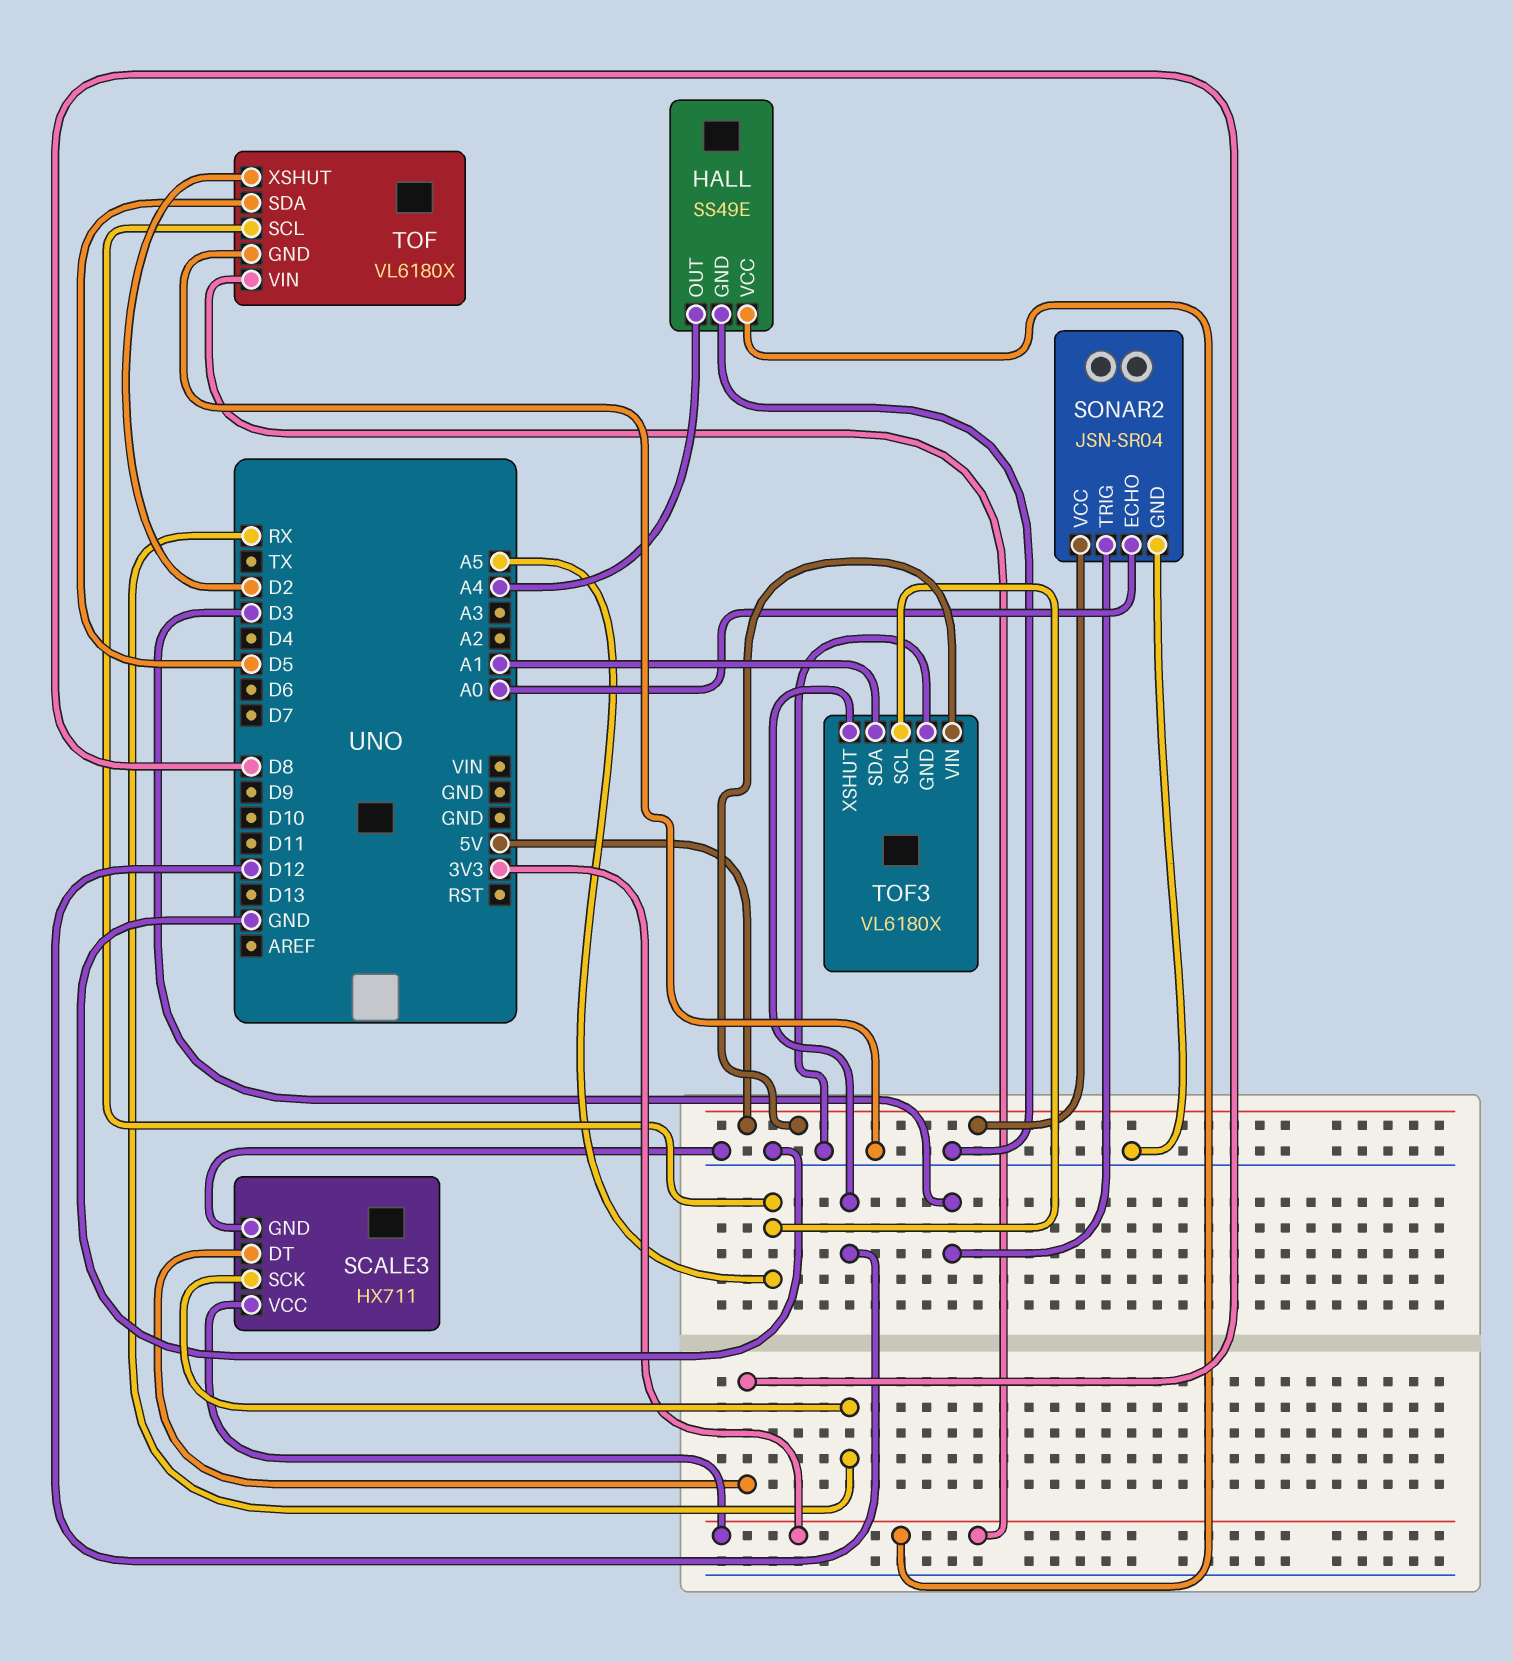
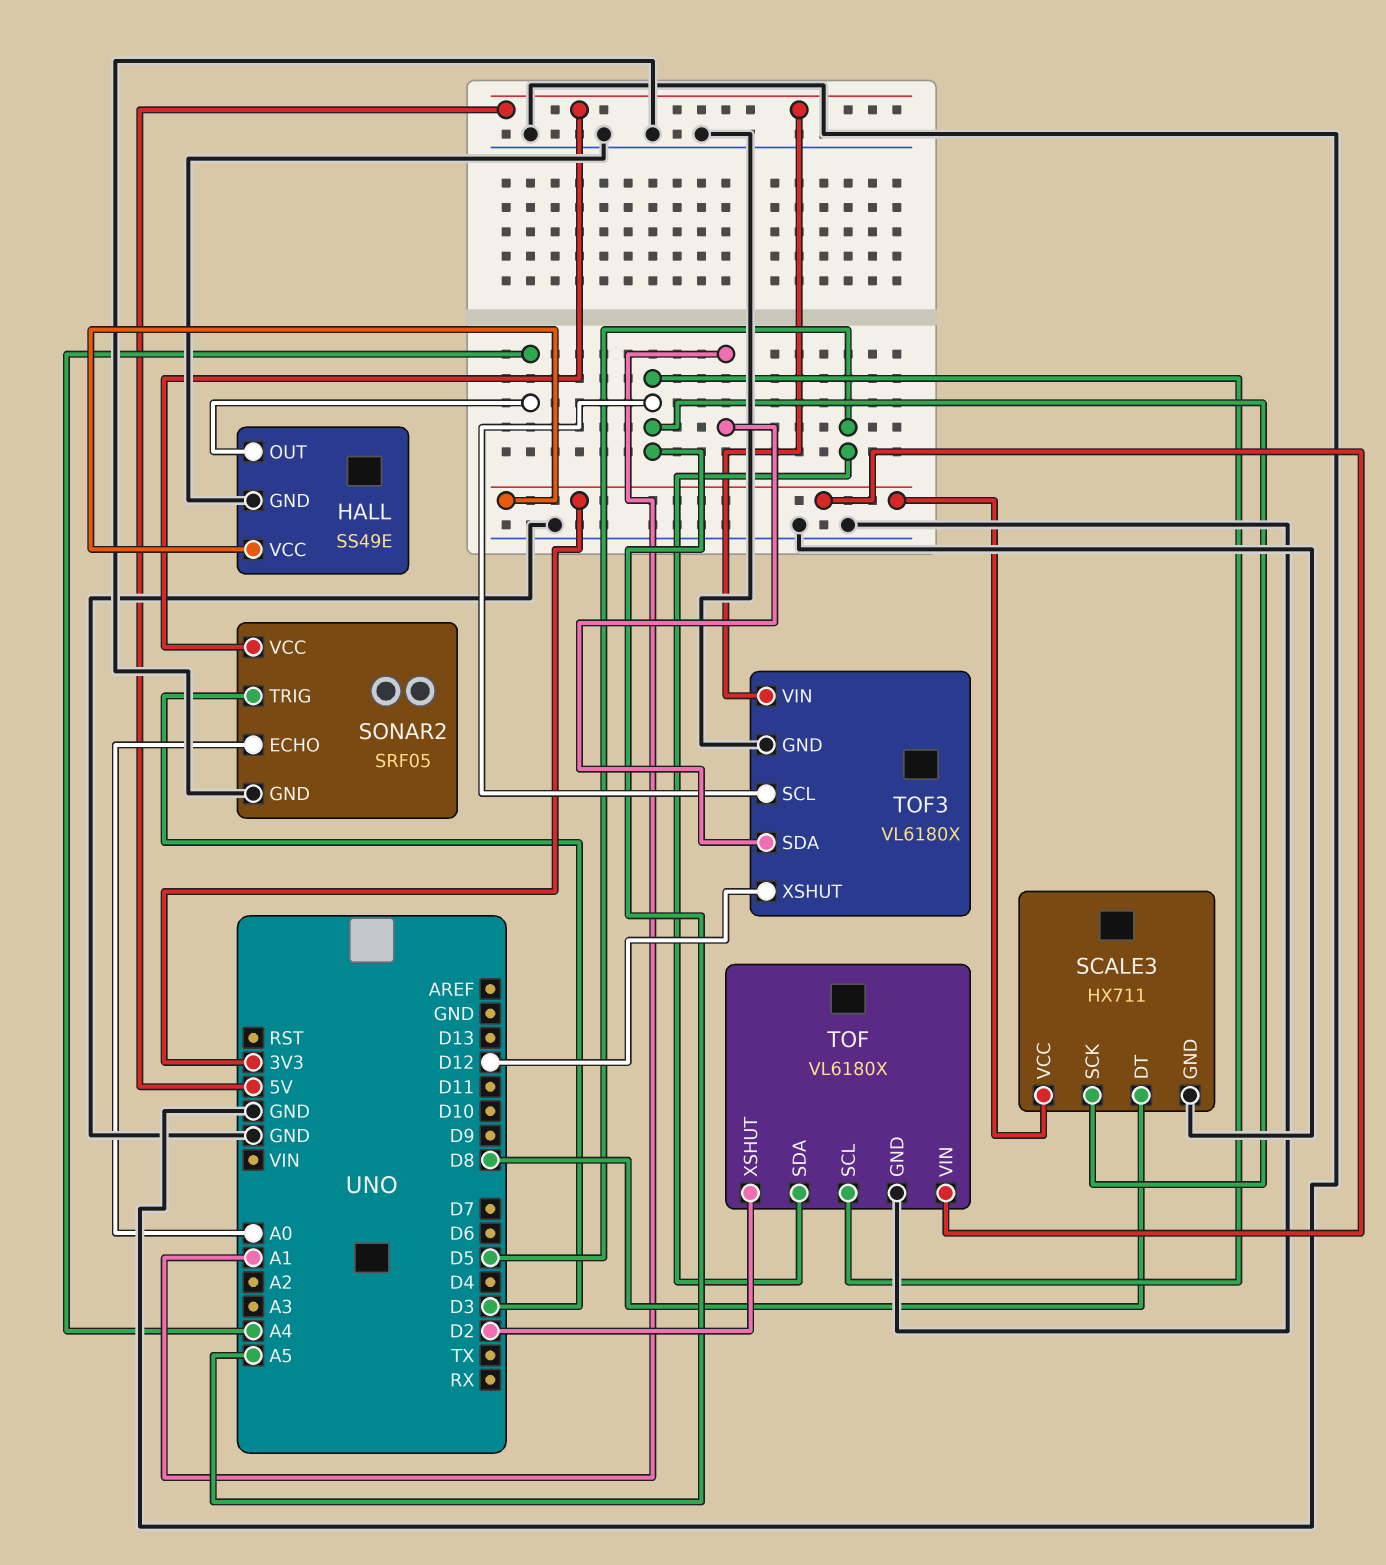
SCALE3 pin SCK: RX -> A5
SONAR2: JSN-SR04 -> SRF05

